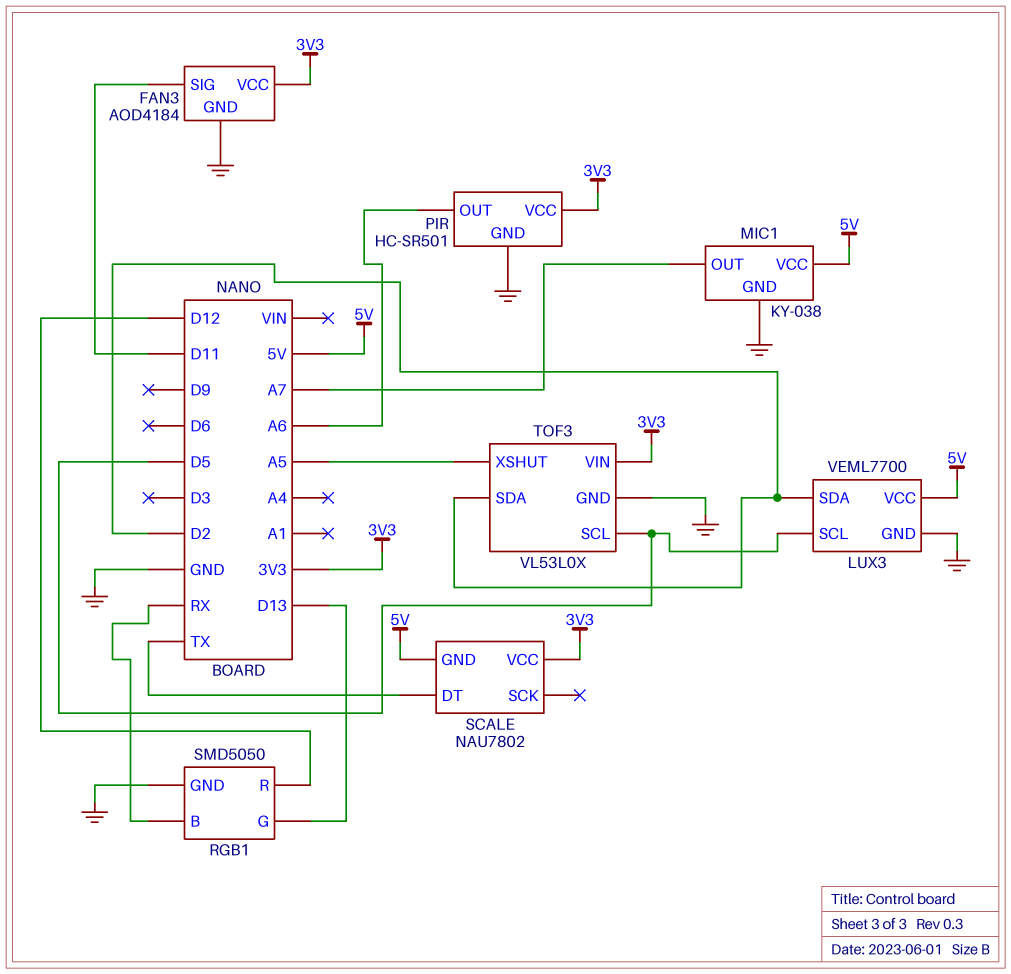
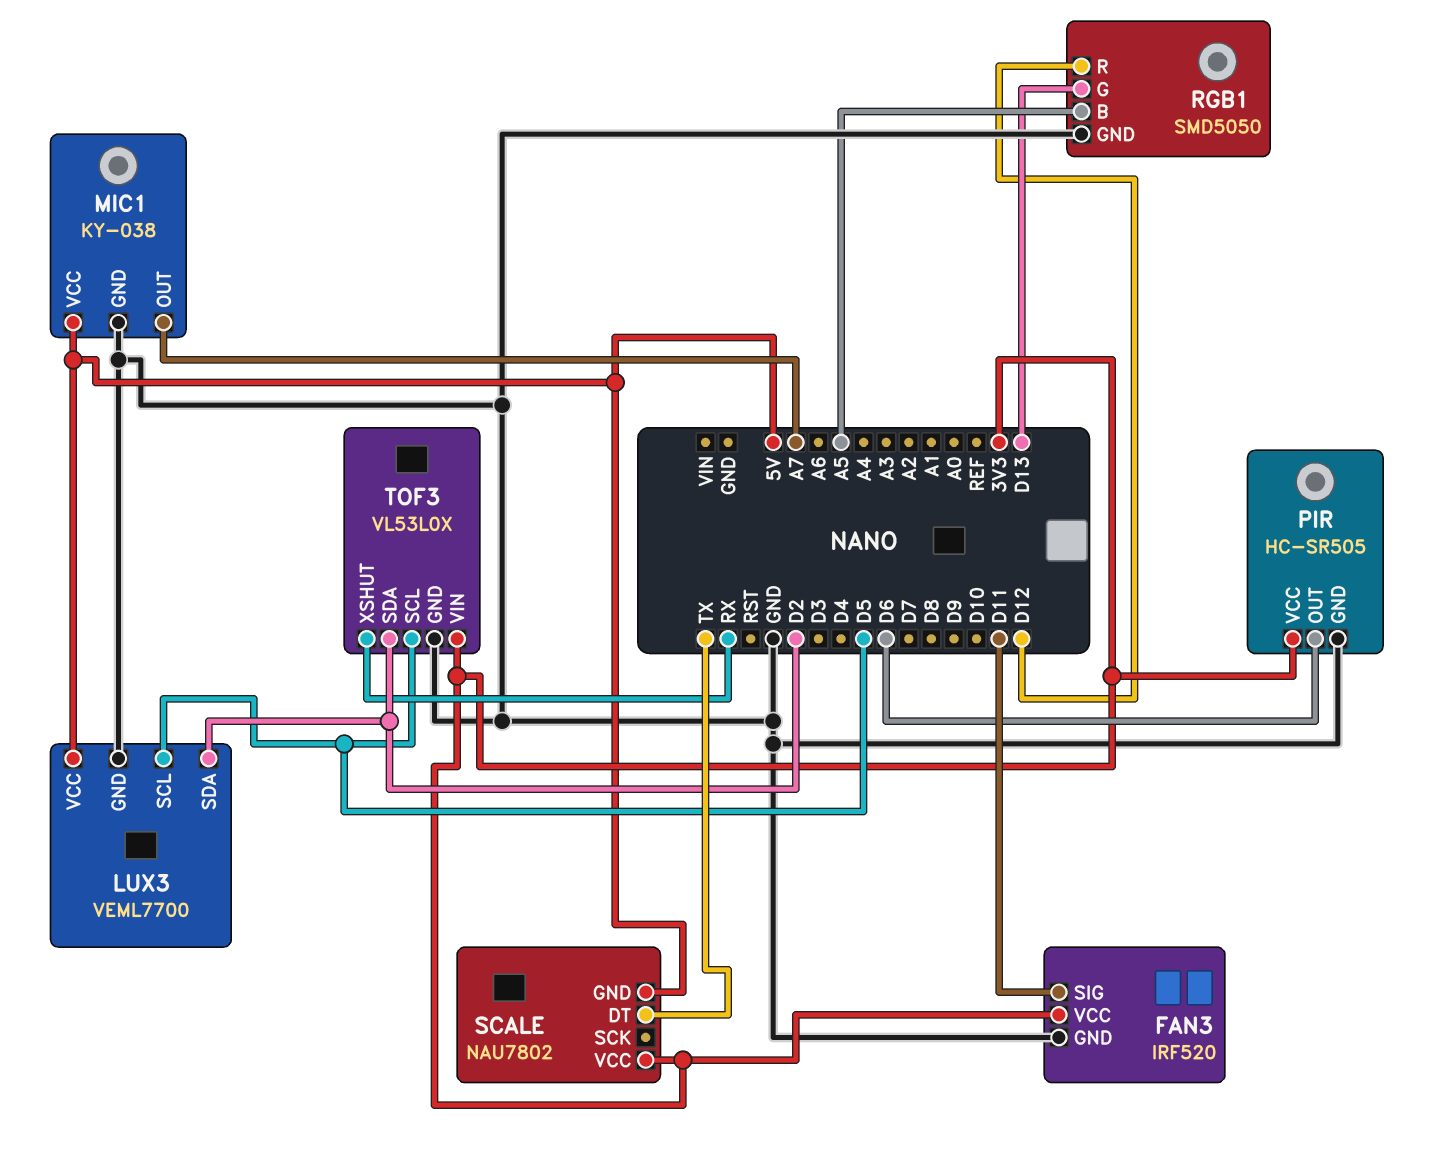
FAN3: AOD4184 -> IRF520
PIR: HC-SR501 -> HC-SR505
PIR pin OUT: A6 -> D6
RGB1 pin B: RX -> A5
TOF3 pin XSHUT: A5 -> RX

